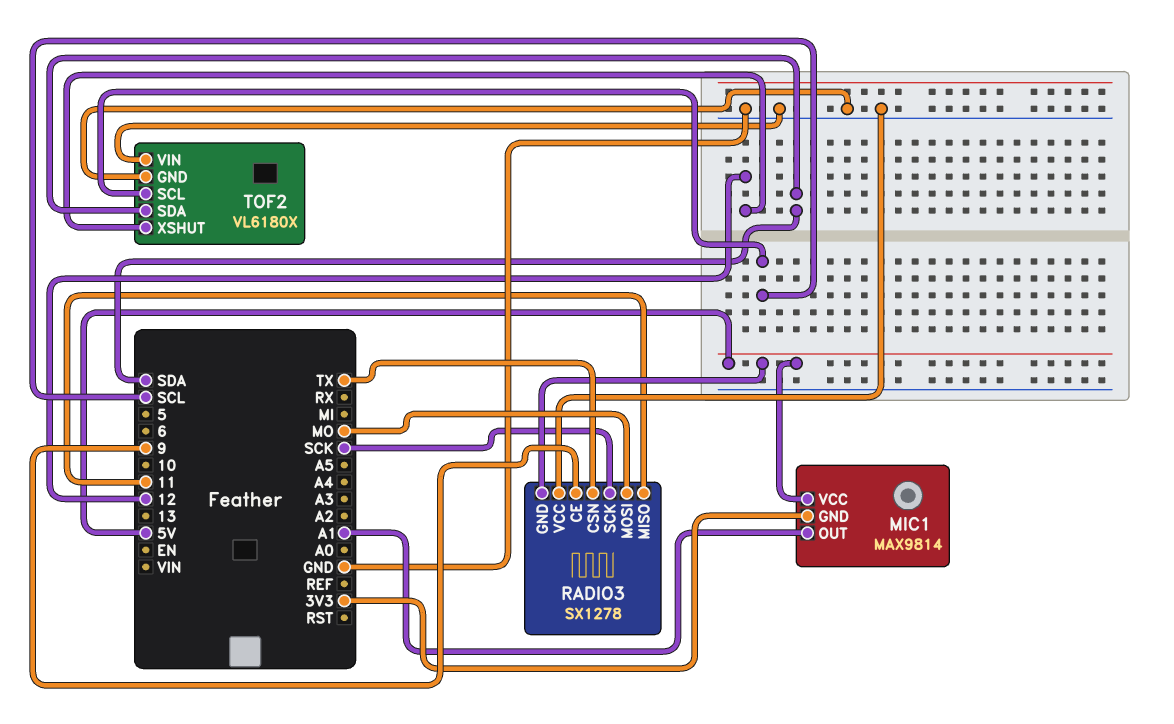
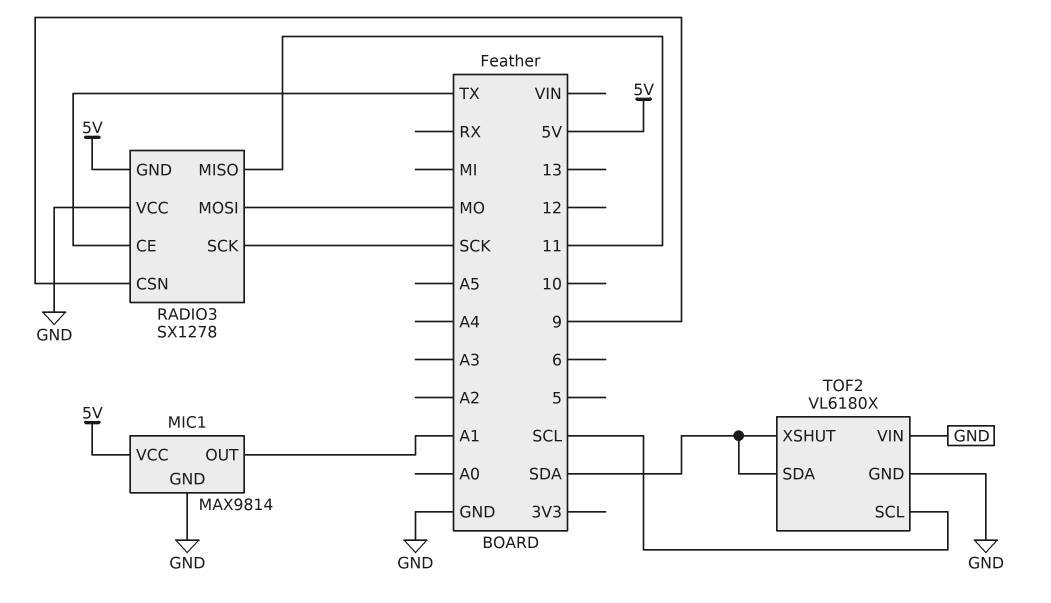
MIC1 pin GND: 3V3 -> GND
RADIO3 pin CE: 9 -> TX
RADIO3 pin CSN: TX -> 9
TOF2 pin XSHUT: 12 -> SDA

